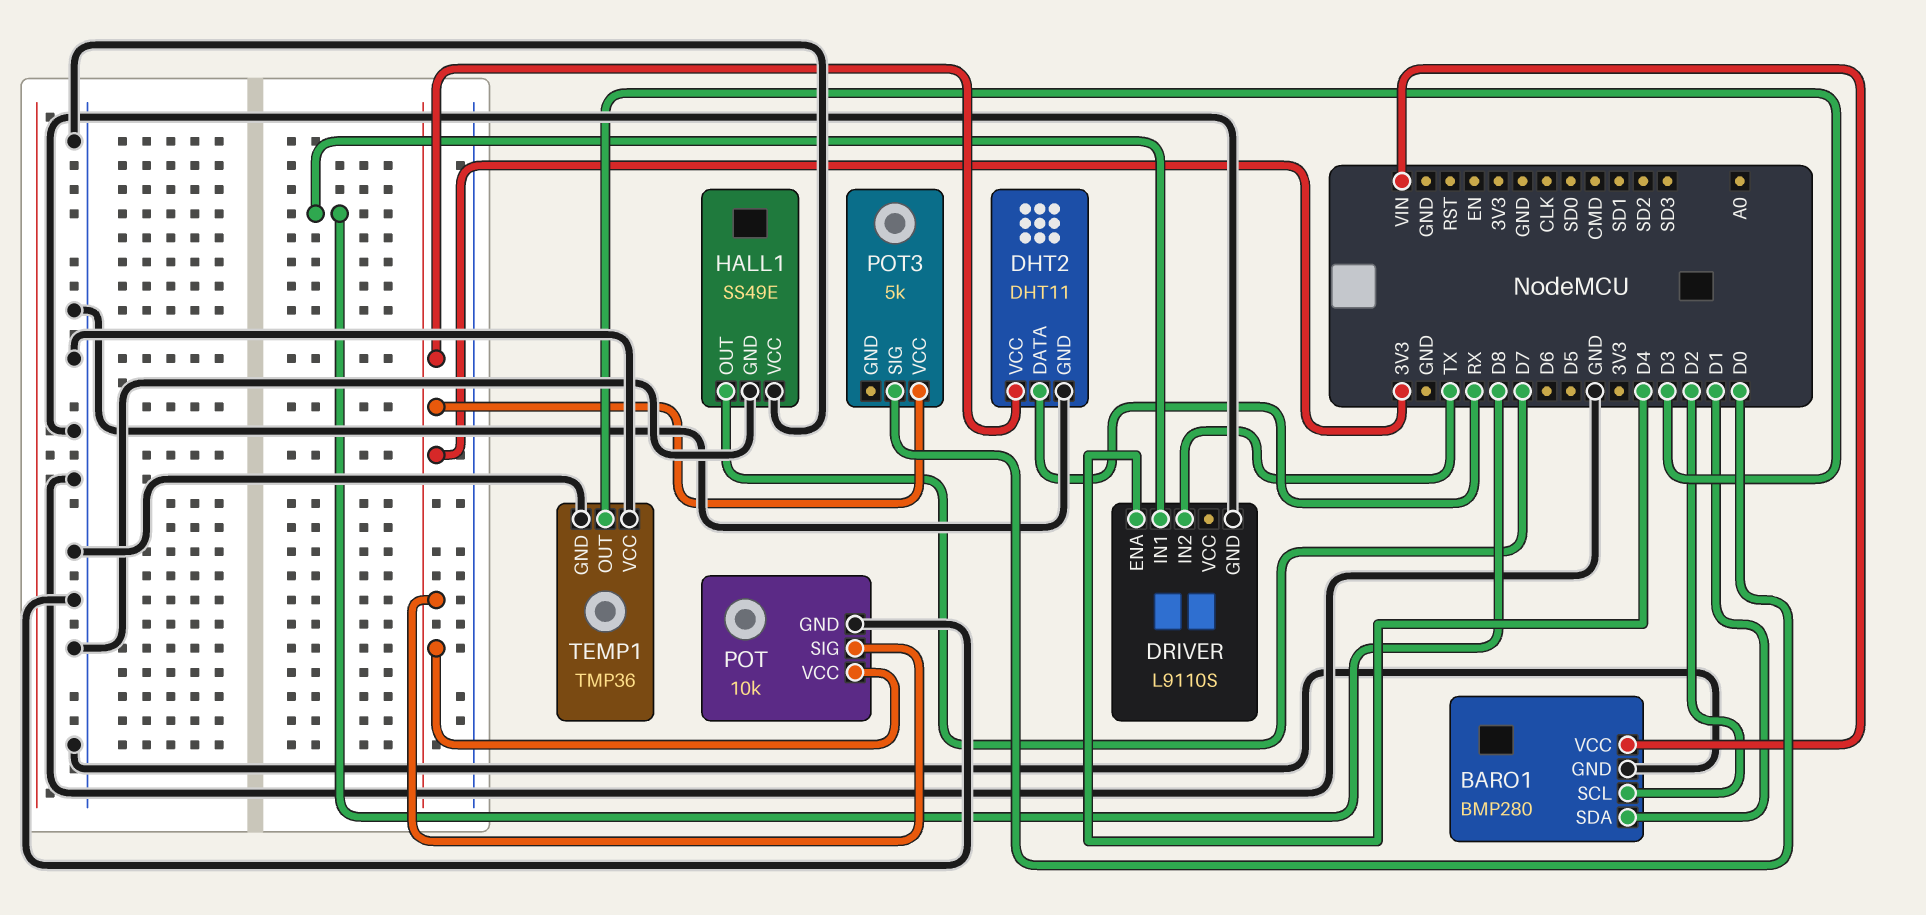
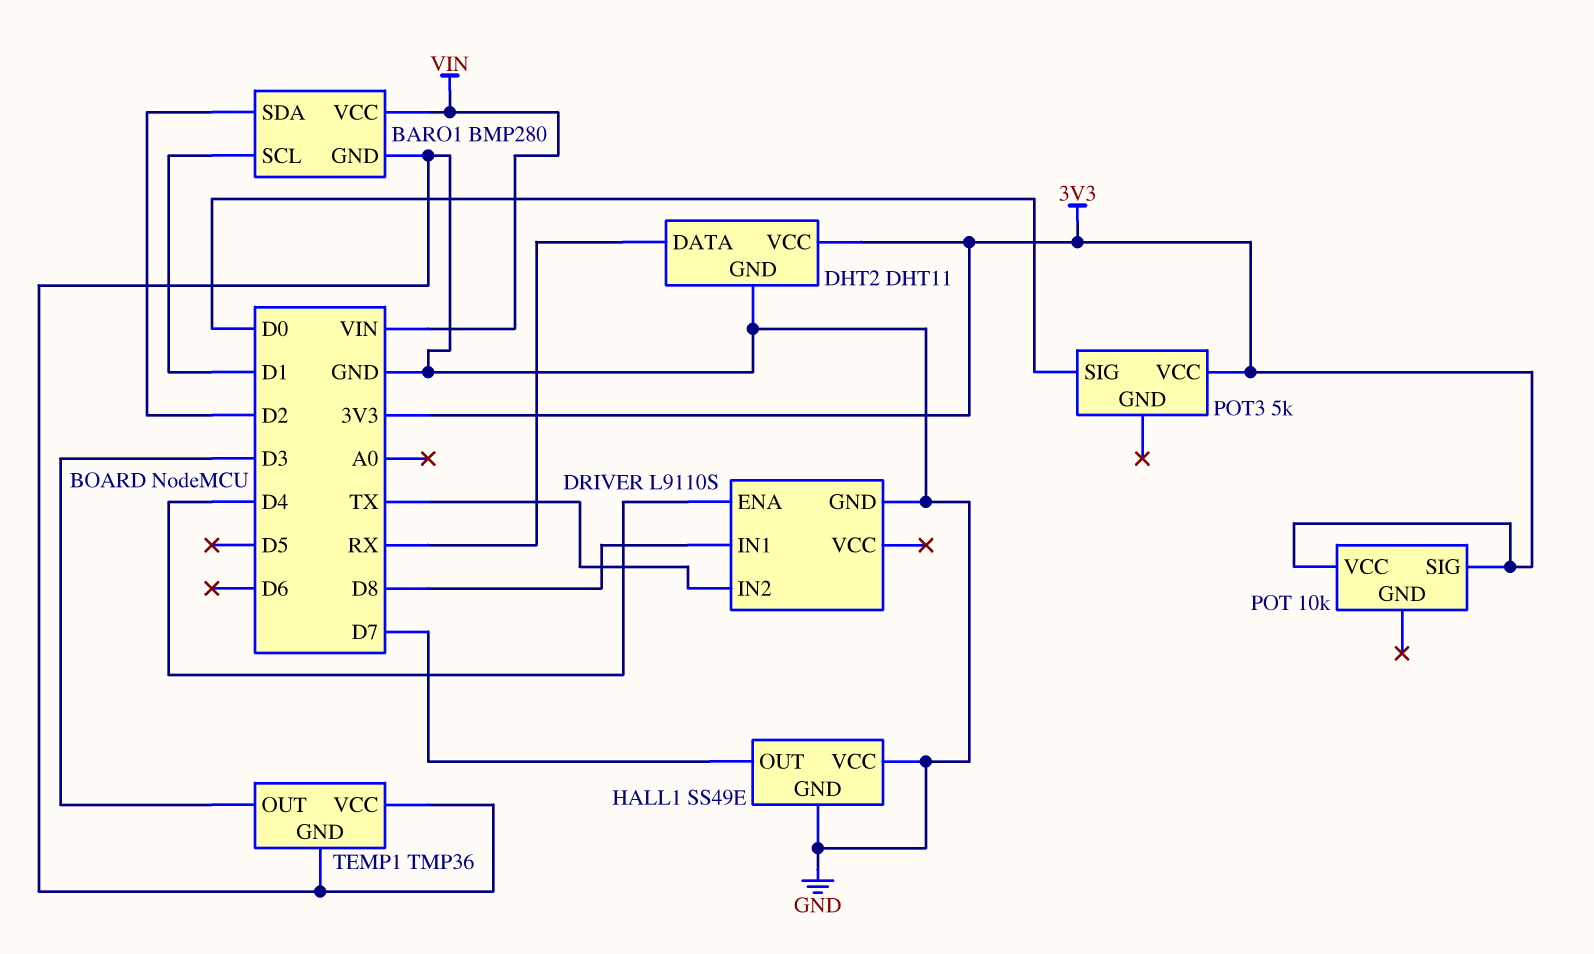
BARO1 pin SCL: D2 -> D1
BARO1 pin SDA: D1 -> D2
POT pin GND: GND -> none

